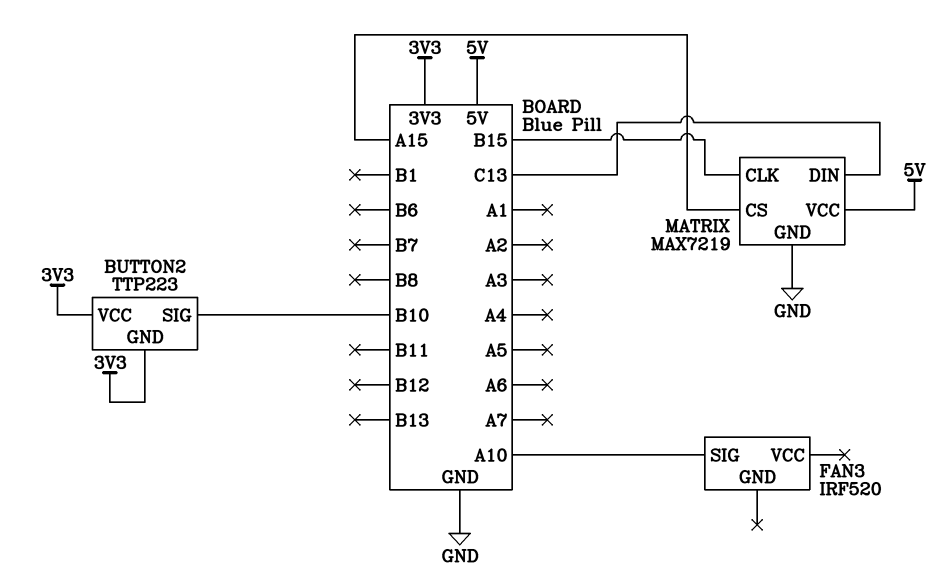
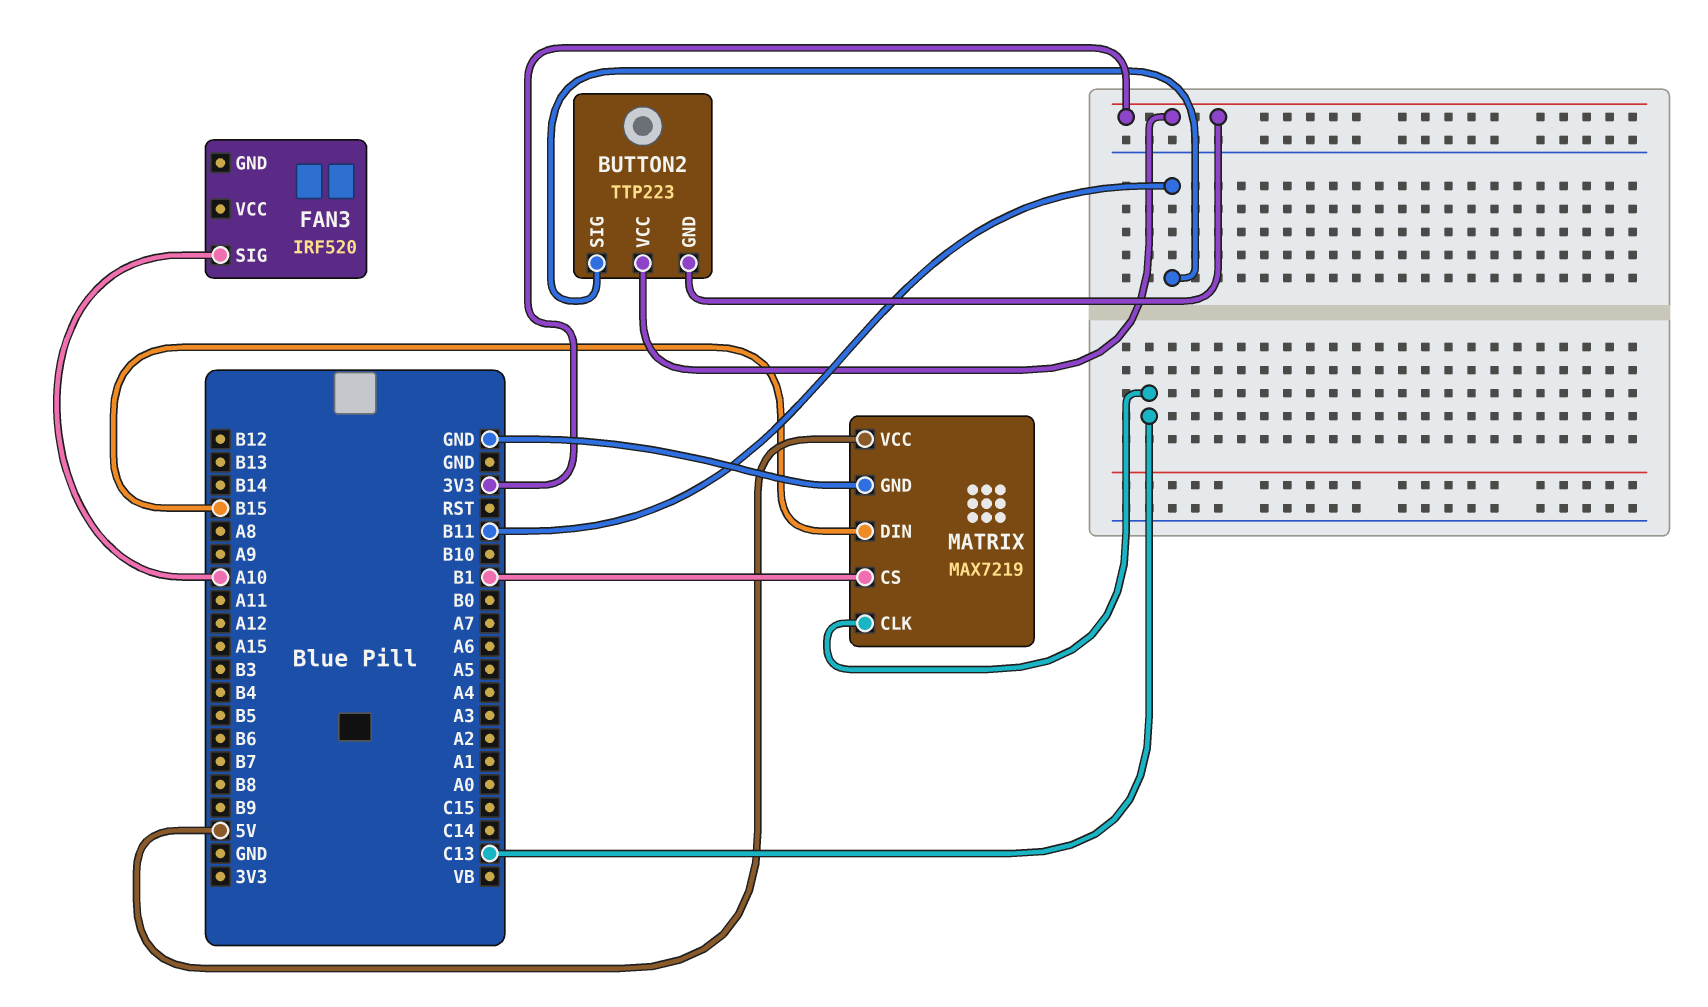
BUTTON2 pin SIG: B10 -> B11
MATRIX pin CLK: B15 -> C13
MATRIX pin CS: A15 -> B1
MATRIX pin DIN: C13 -> B15

